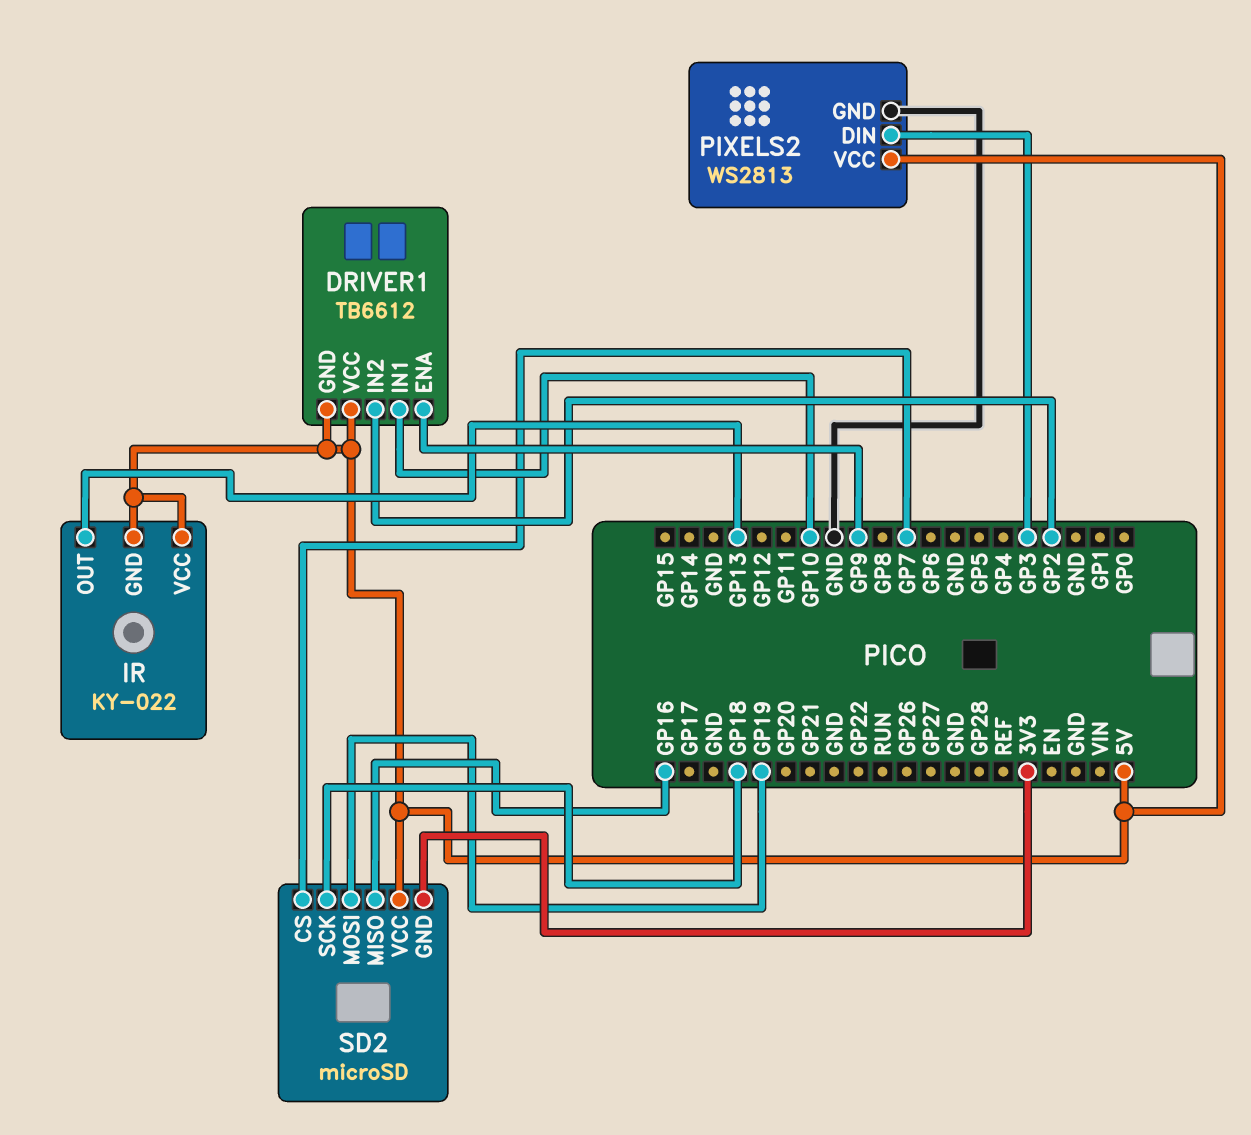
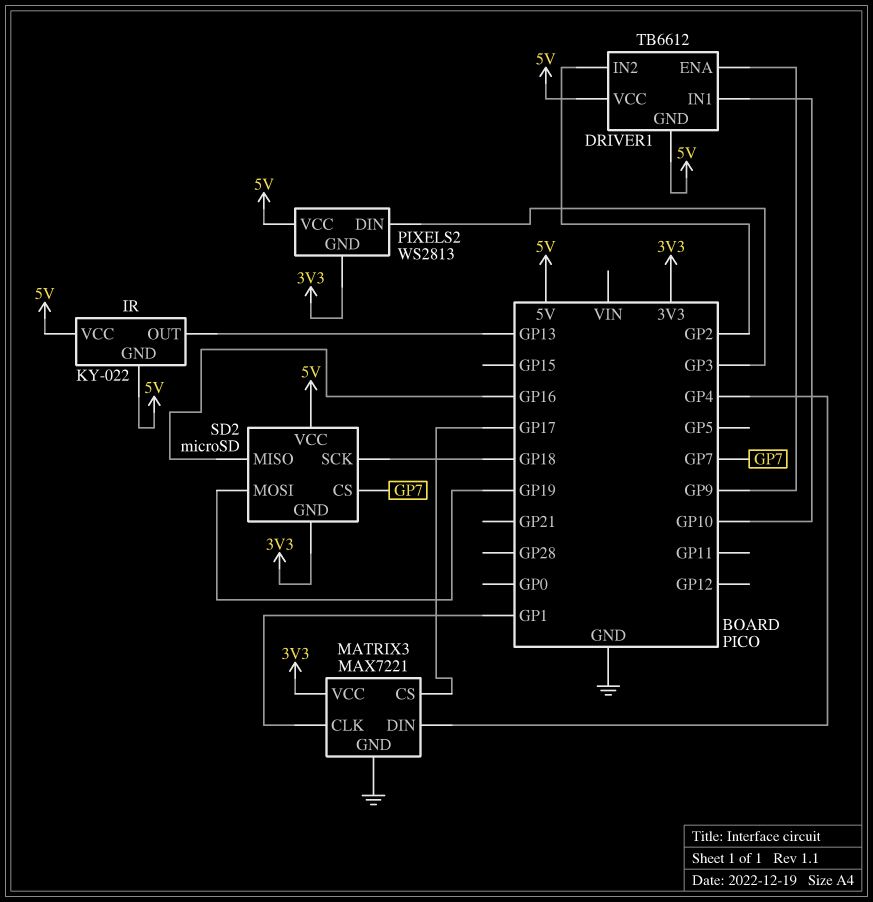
MATRIX3: none -> MAX7221
MATRIX3 pin CLK: none -> GP1
MATRIX3 pin CS: none -> GP17
MATRIX3 pin DIN: none -> GP4
MATRIX3 pin GND: none -> GND
MATRIX3 pin VCC: none -> 3V3
PIXELS2 pin GND: GND -> 3V3

